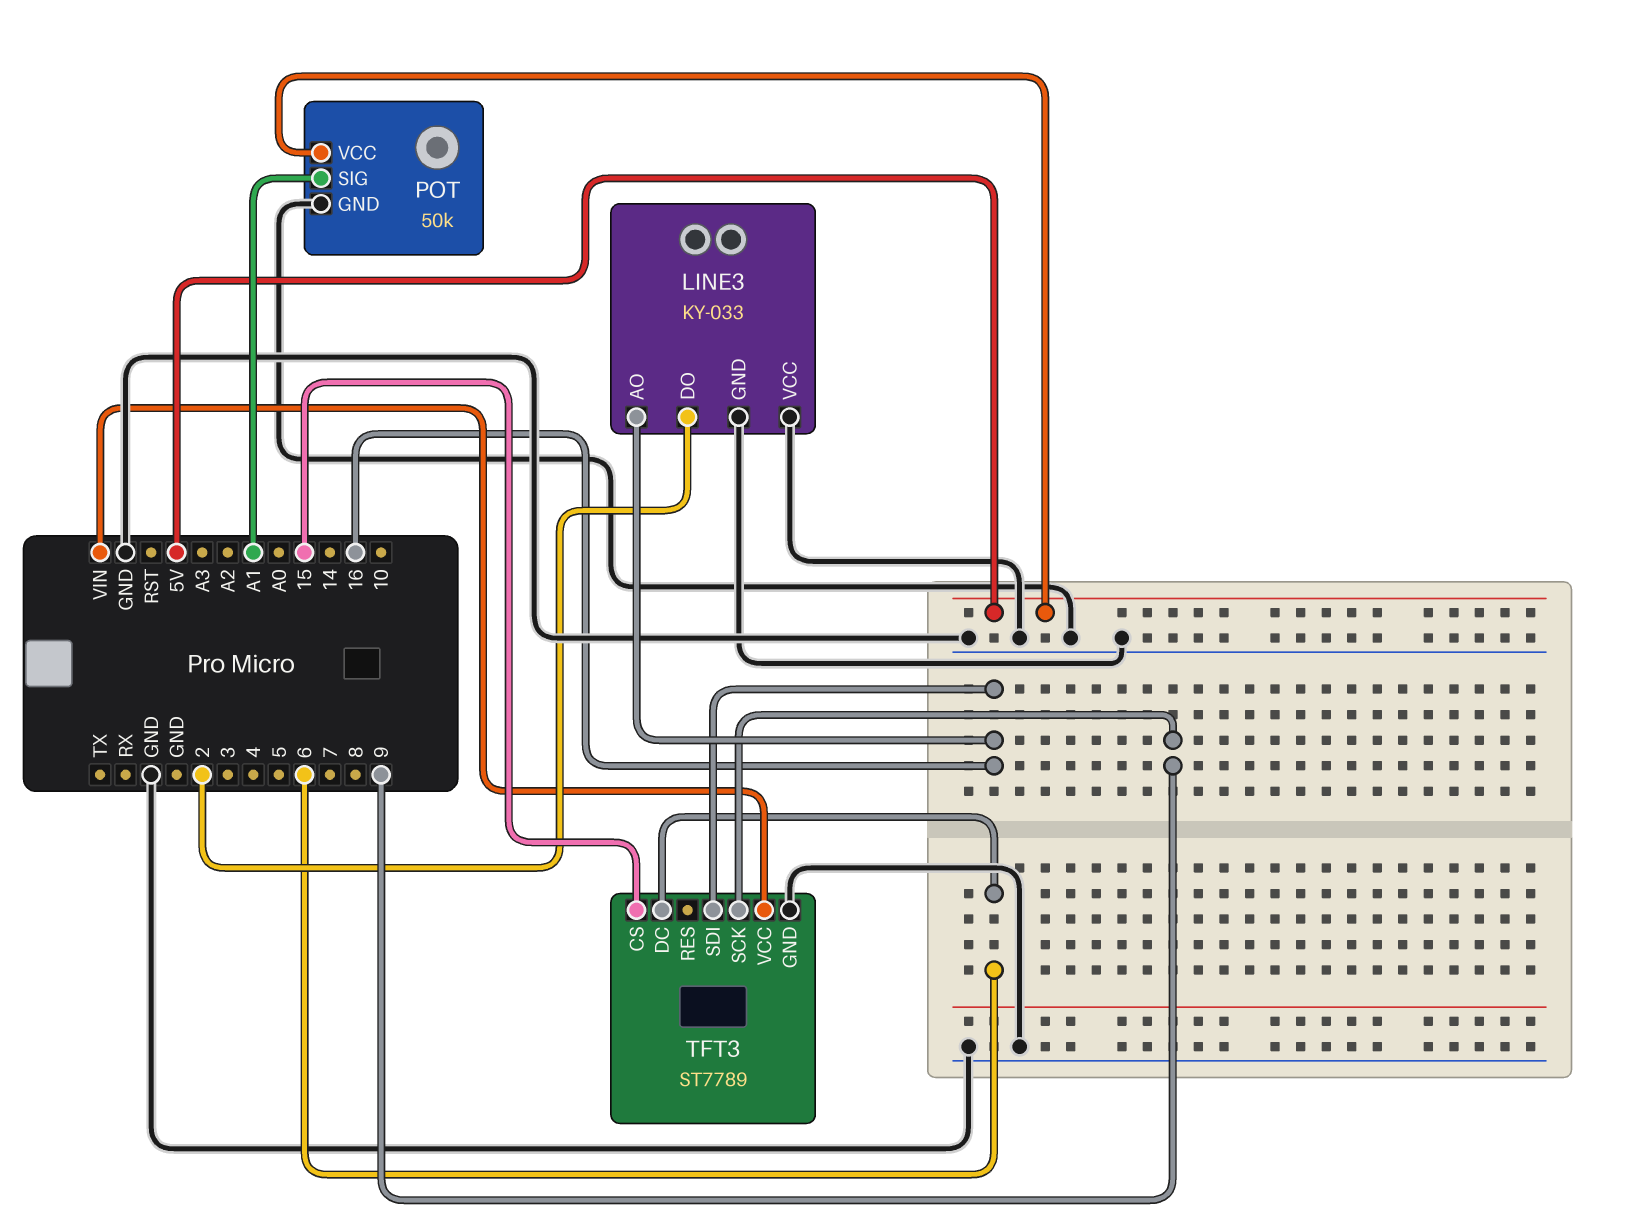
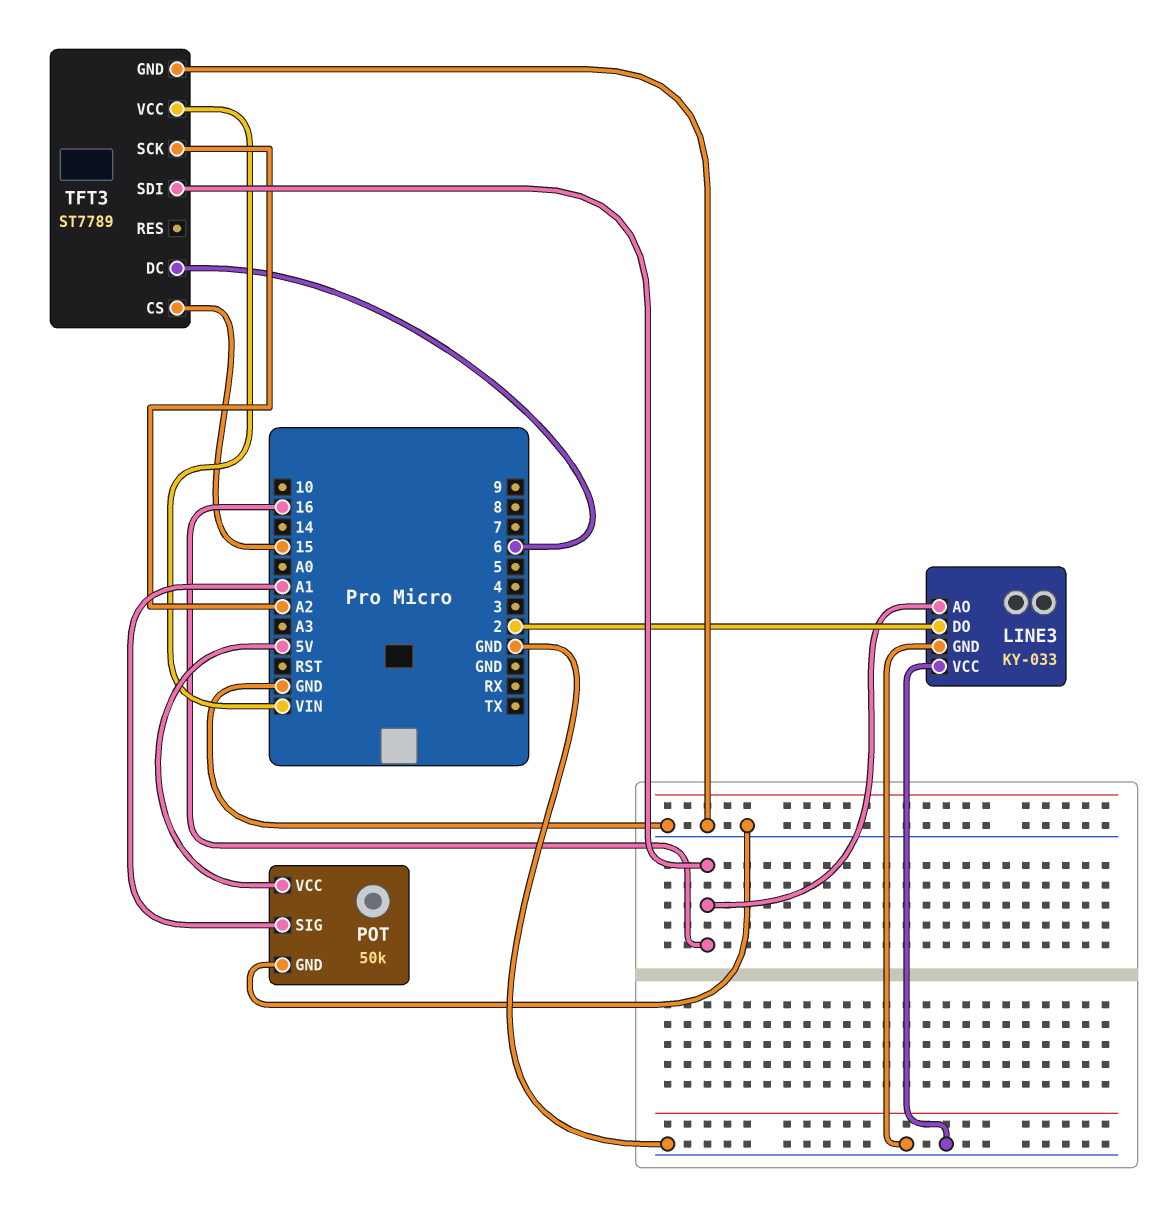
TFT3 pin SCK: 9 -> A2

